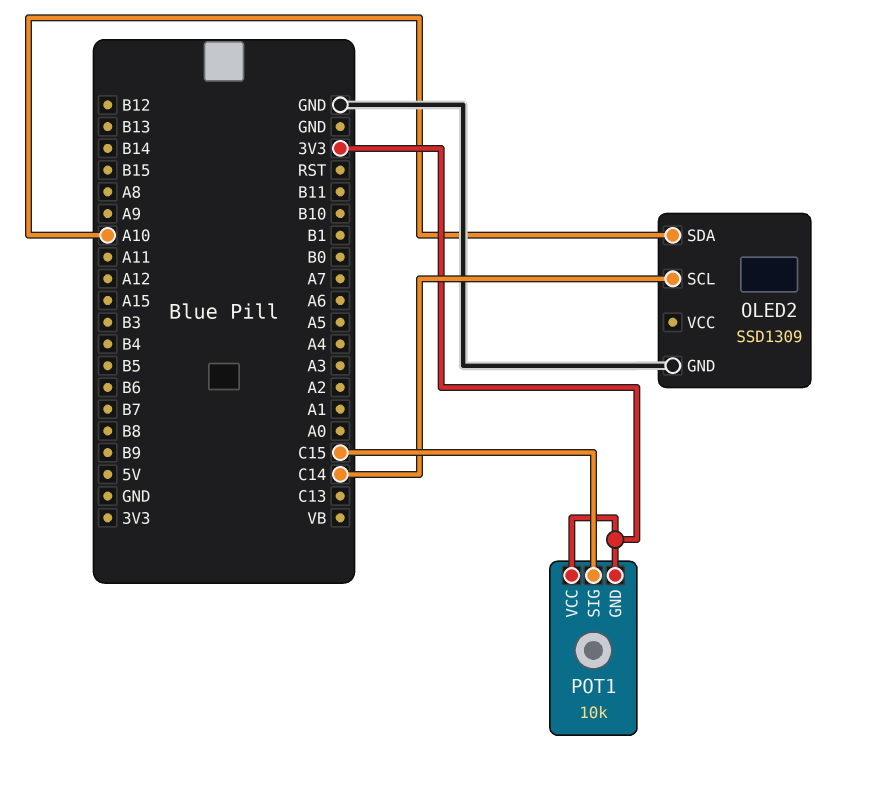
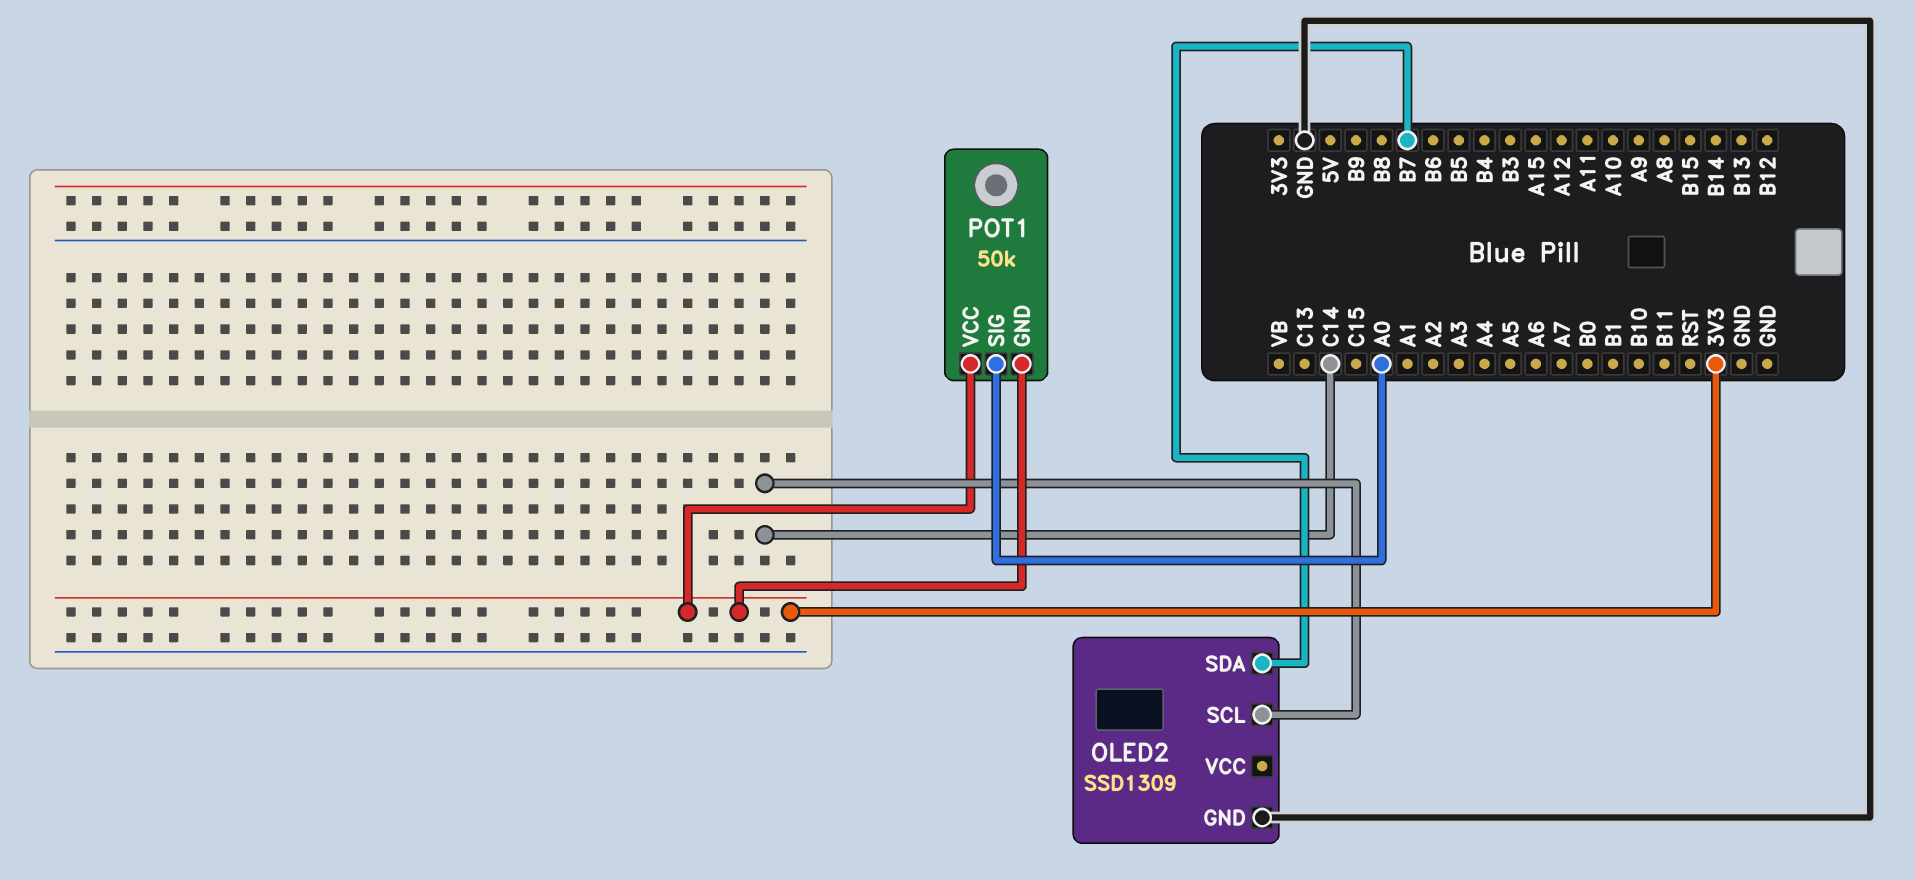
OLED2 pin SDA: A10 -> B7
POT1: 10k -> 50k
POT1 pin SIG: C15 -> A0

